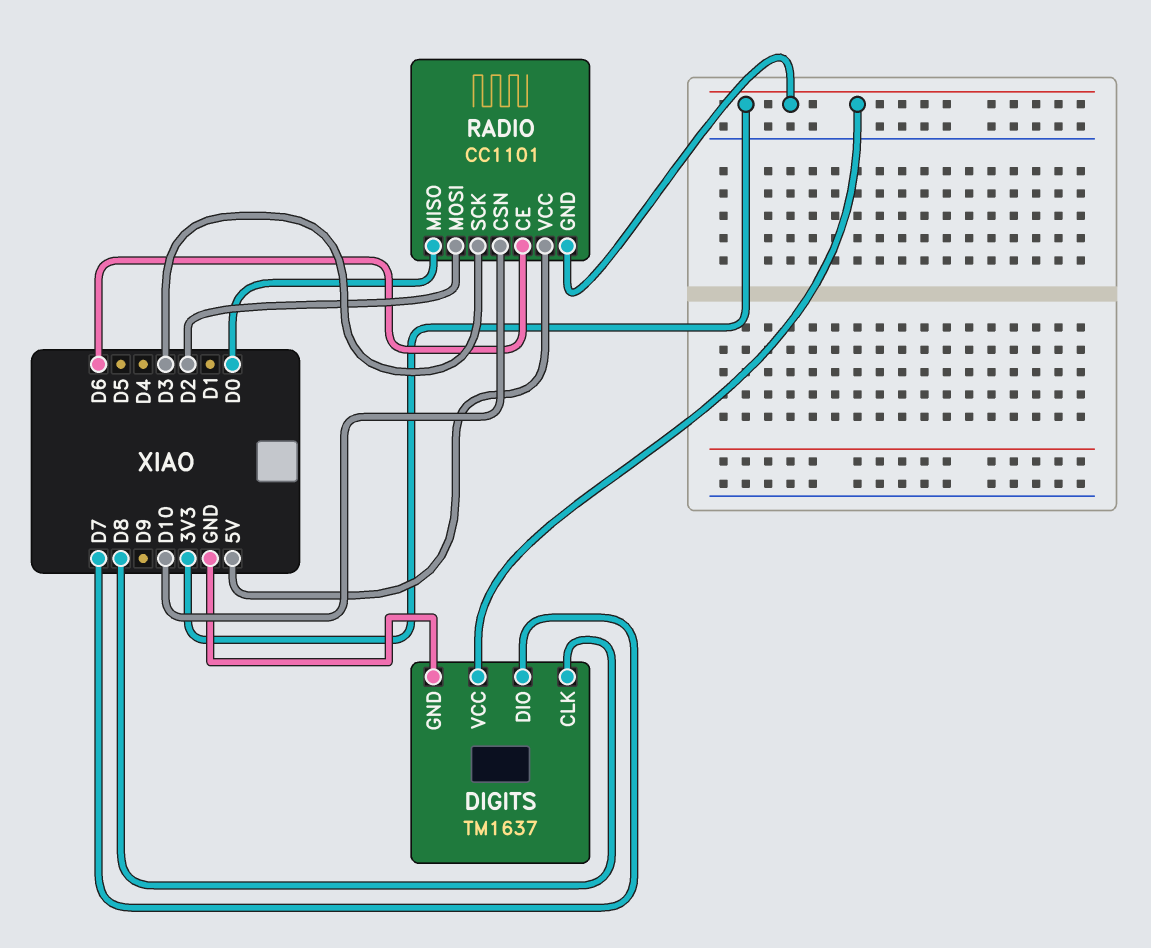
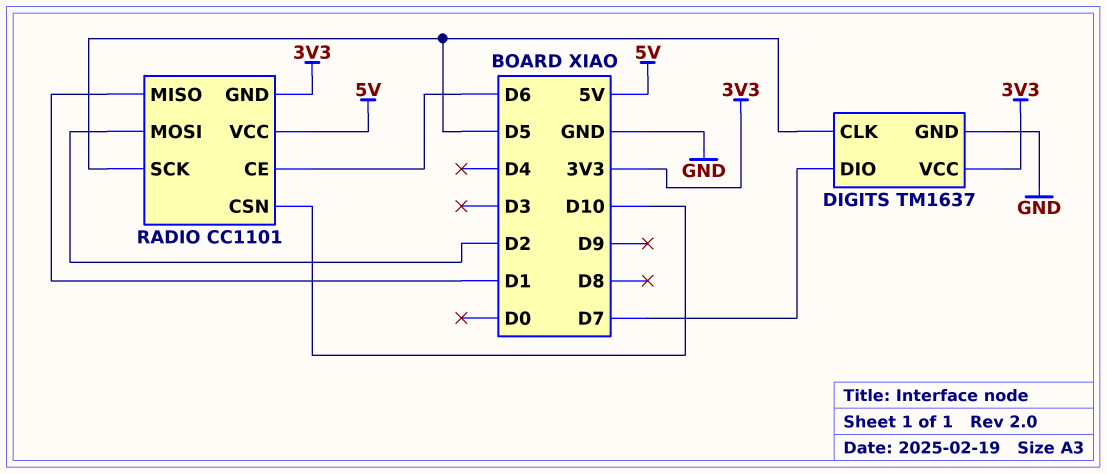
DIGITS pin CLK: D8 -> D5
RADIO pin MISO: D0 -> D1
RADIO pin SCK: D3 -> D5

